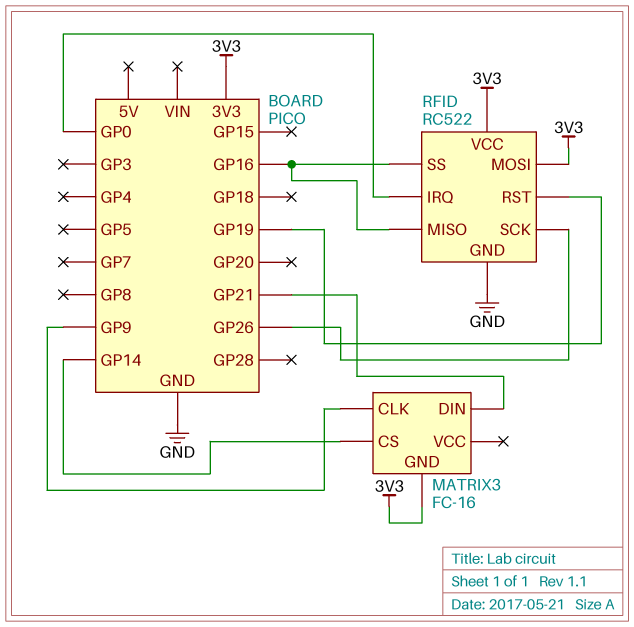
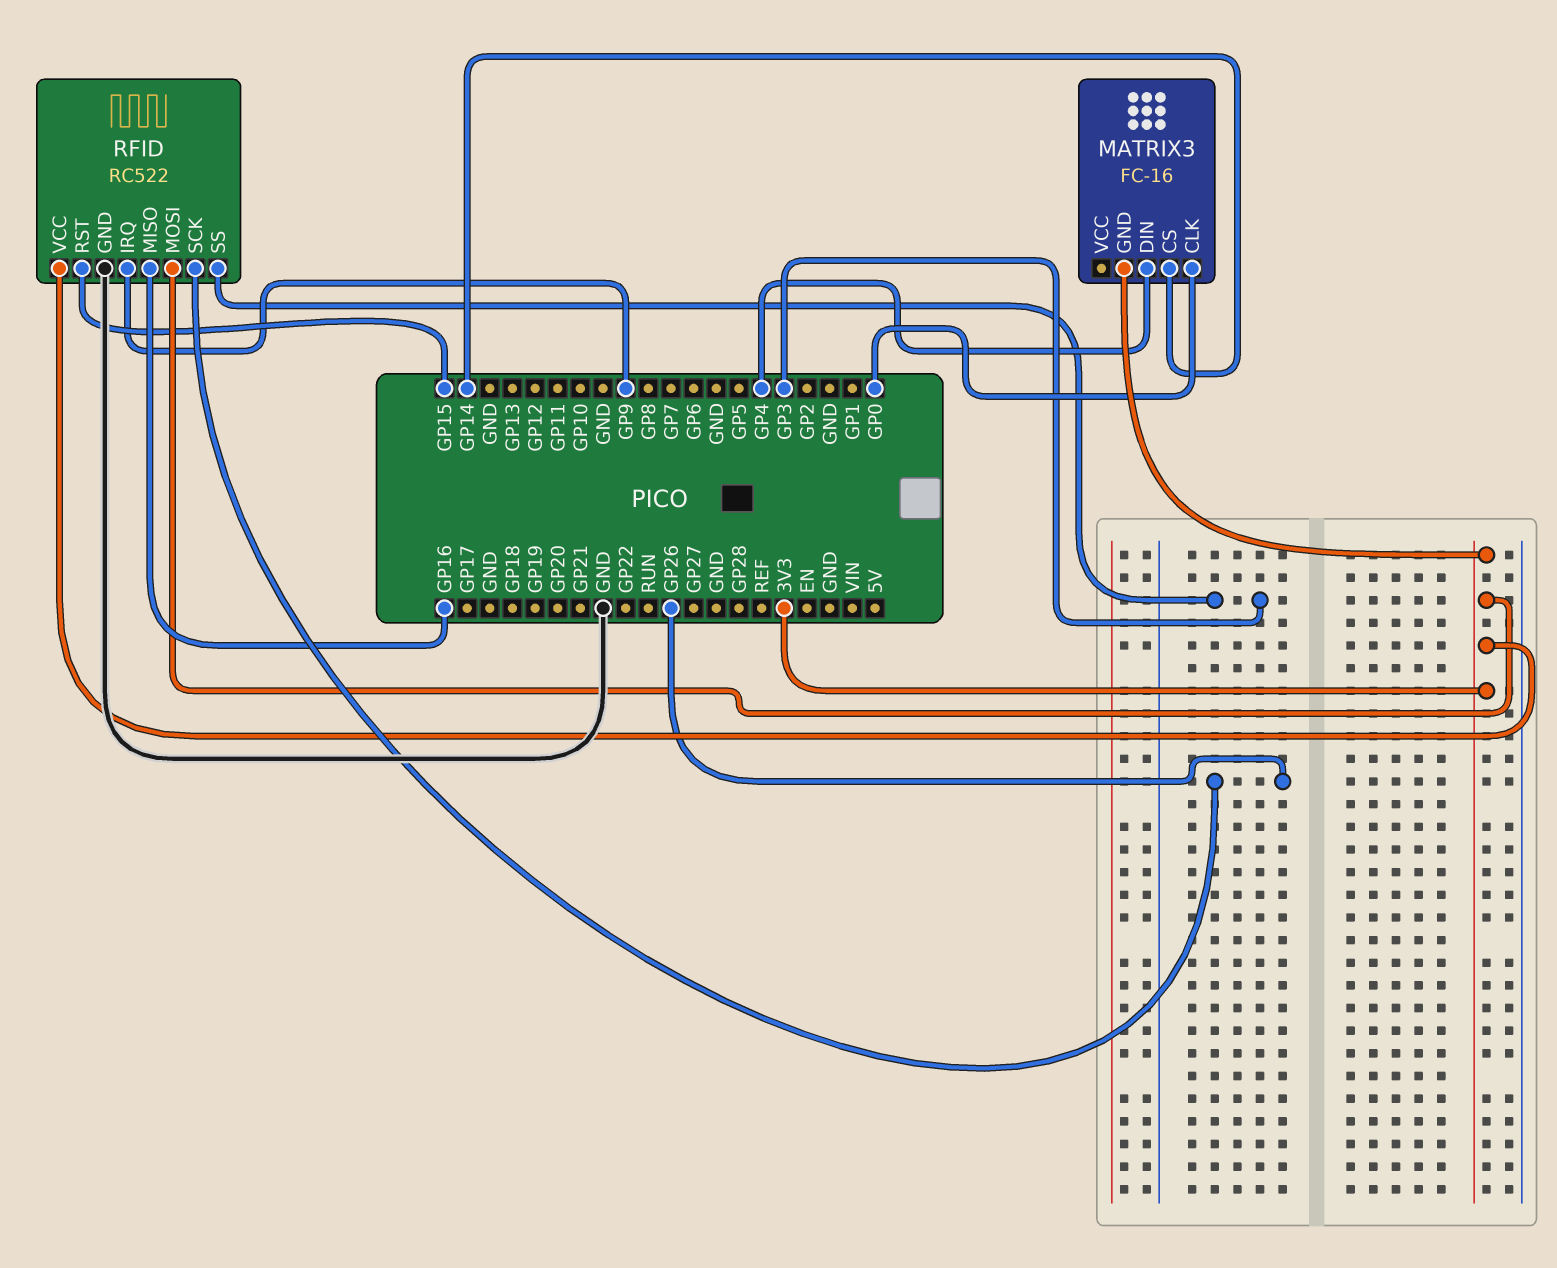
MATRIX3 pin CLK: GP9 -> GP0
MATRIX3 pin DIN: GP21 -> GP4
RFID pin IRQ: GP0 -> GP9
RFID pin RST: GP19 -> GP15
RFID pin SS: GP16 -> GP3

